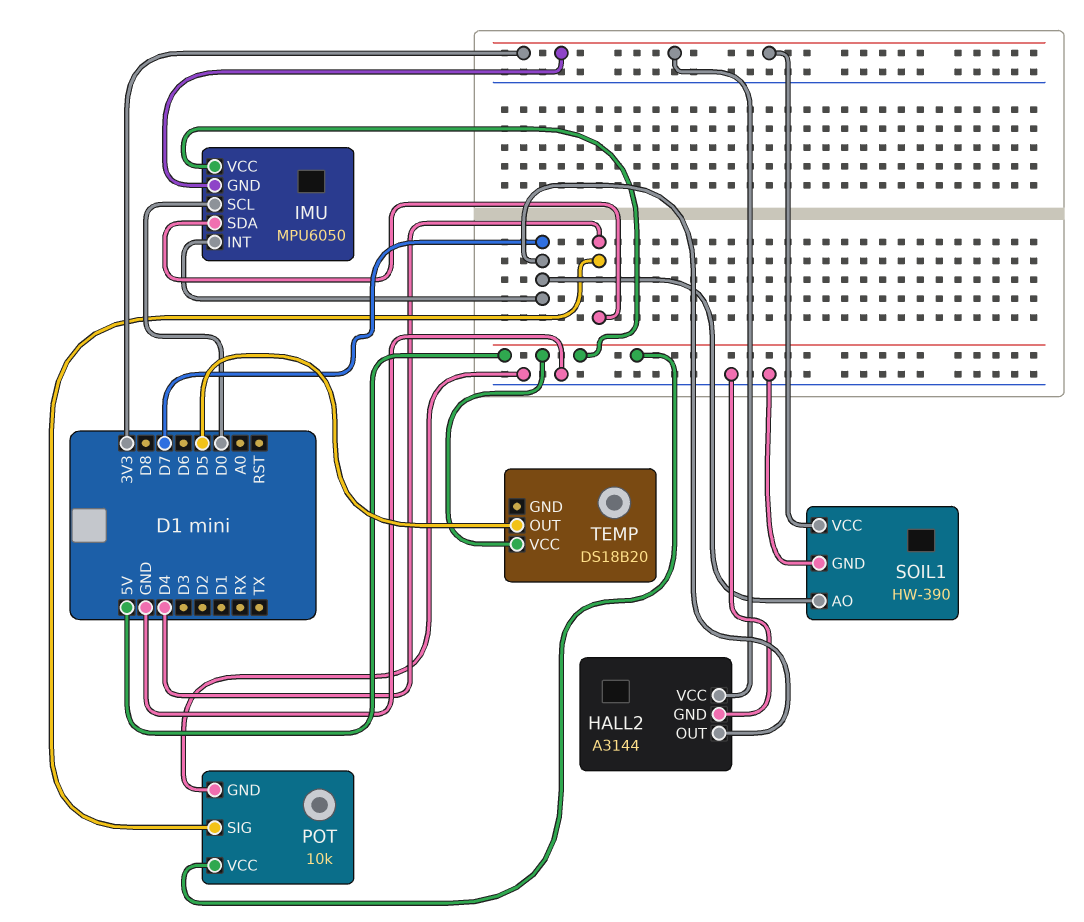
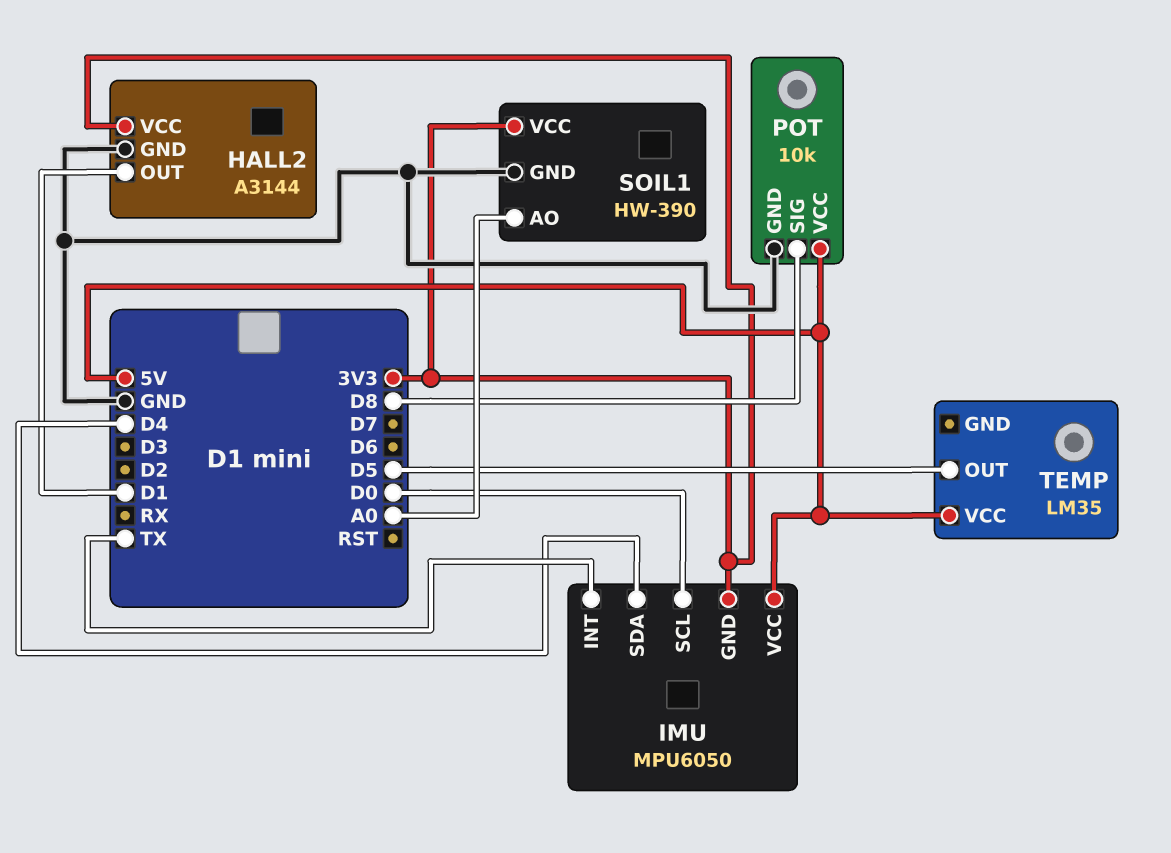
HALL2 pin OUT: D7 -> D1
IMU pin INT: D7 -> TX
POT pin SIG: D4 -> D8
SOIL1 pin AO: D7 -> A0
TEMP: DS18B20 -> LM35

